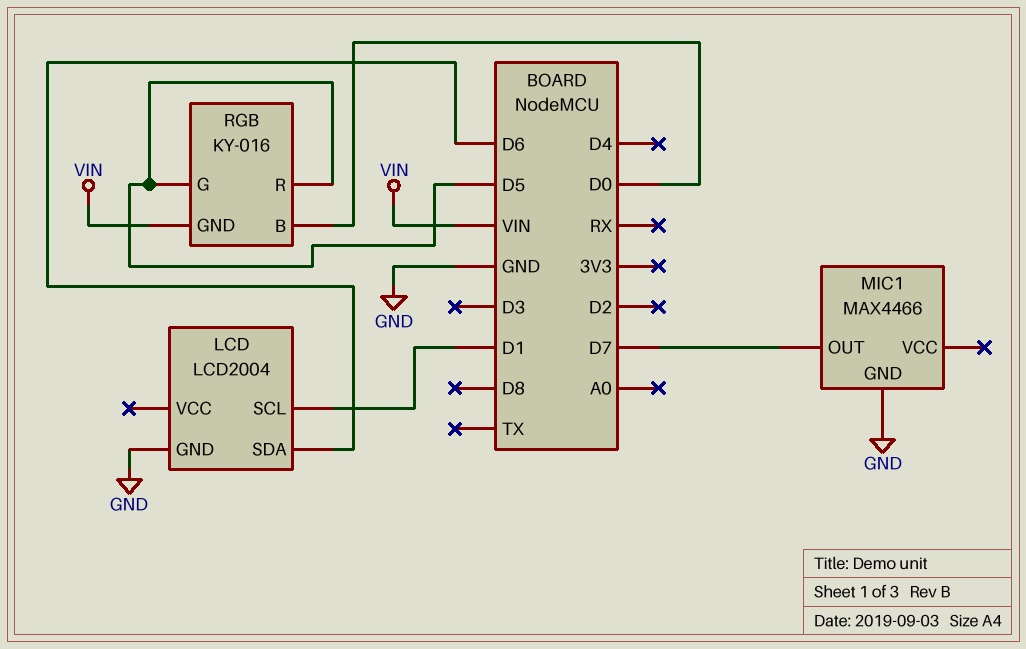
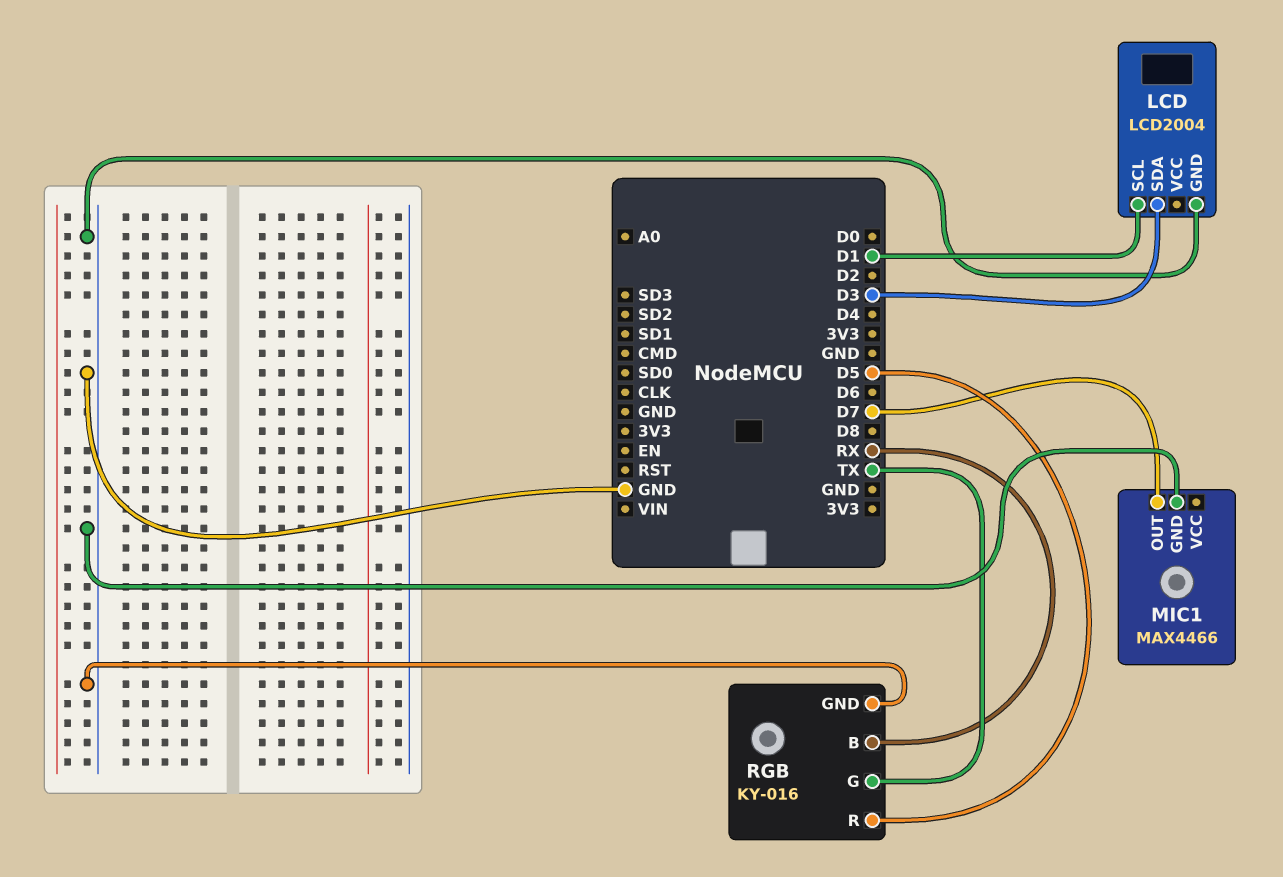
LCD pin SDA: D6 -> D3
RGB pin B: D0 -> RX
RGB pin G: D5 -> TX
RGB pin GND: VIN -> GND

